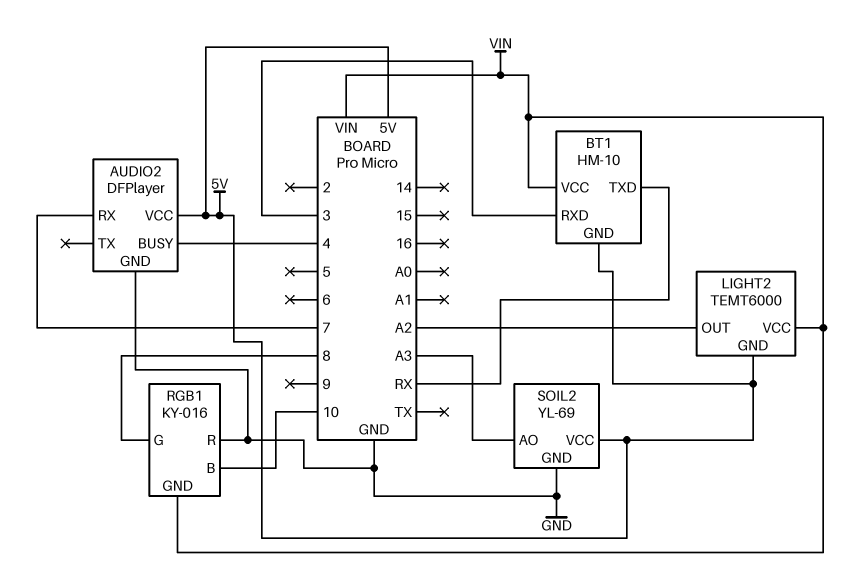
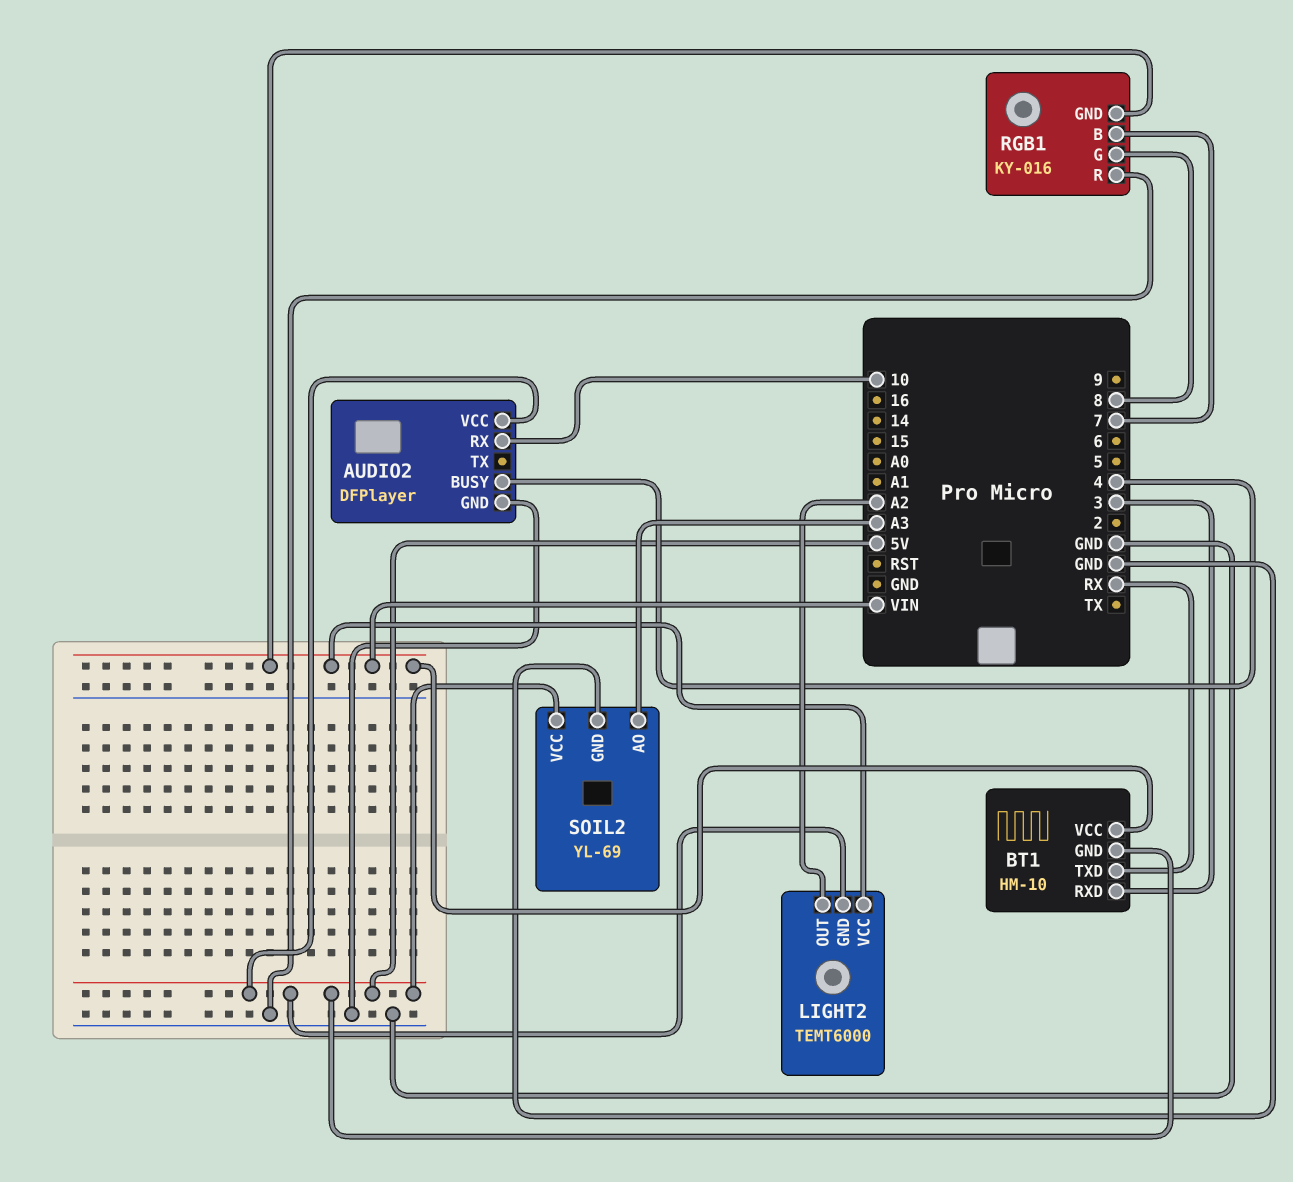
AUDIO2 pin RX: 7 -> 10
RGB1 pin B: 10 -> 7

